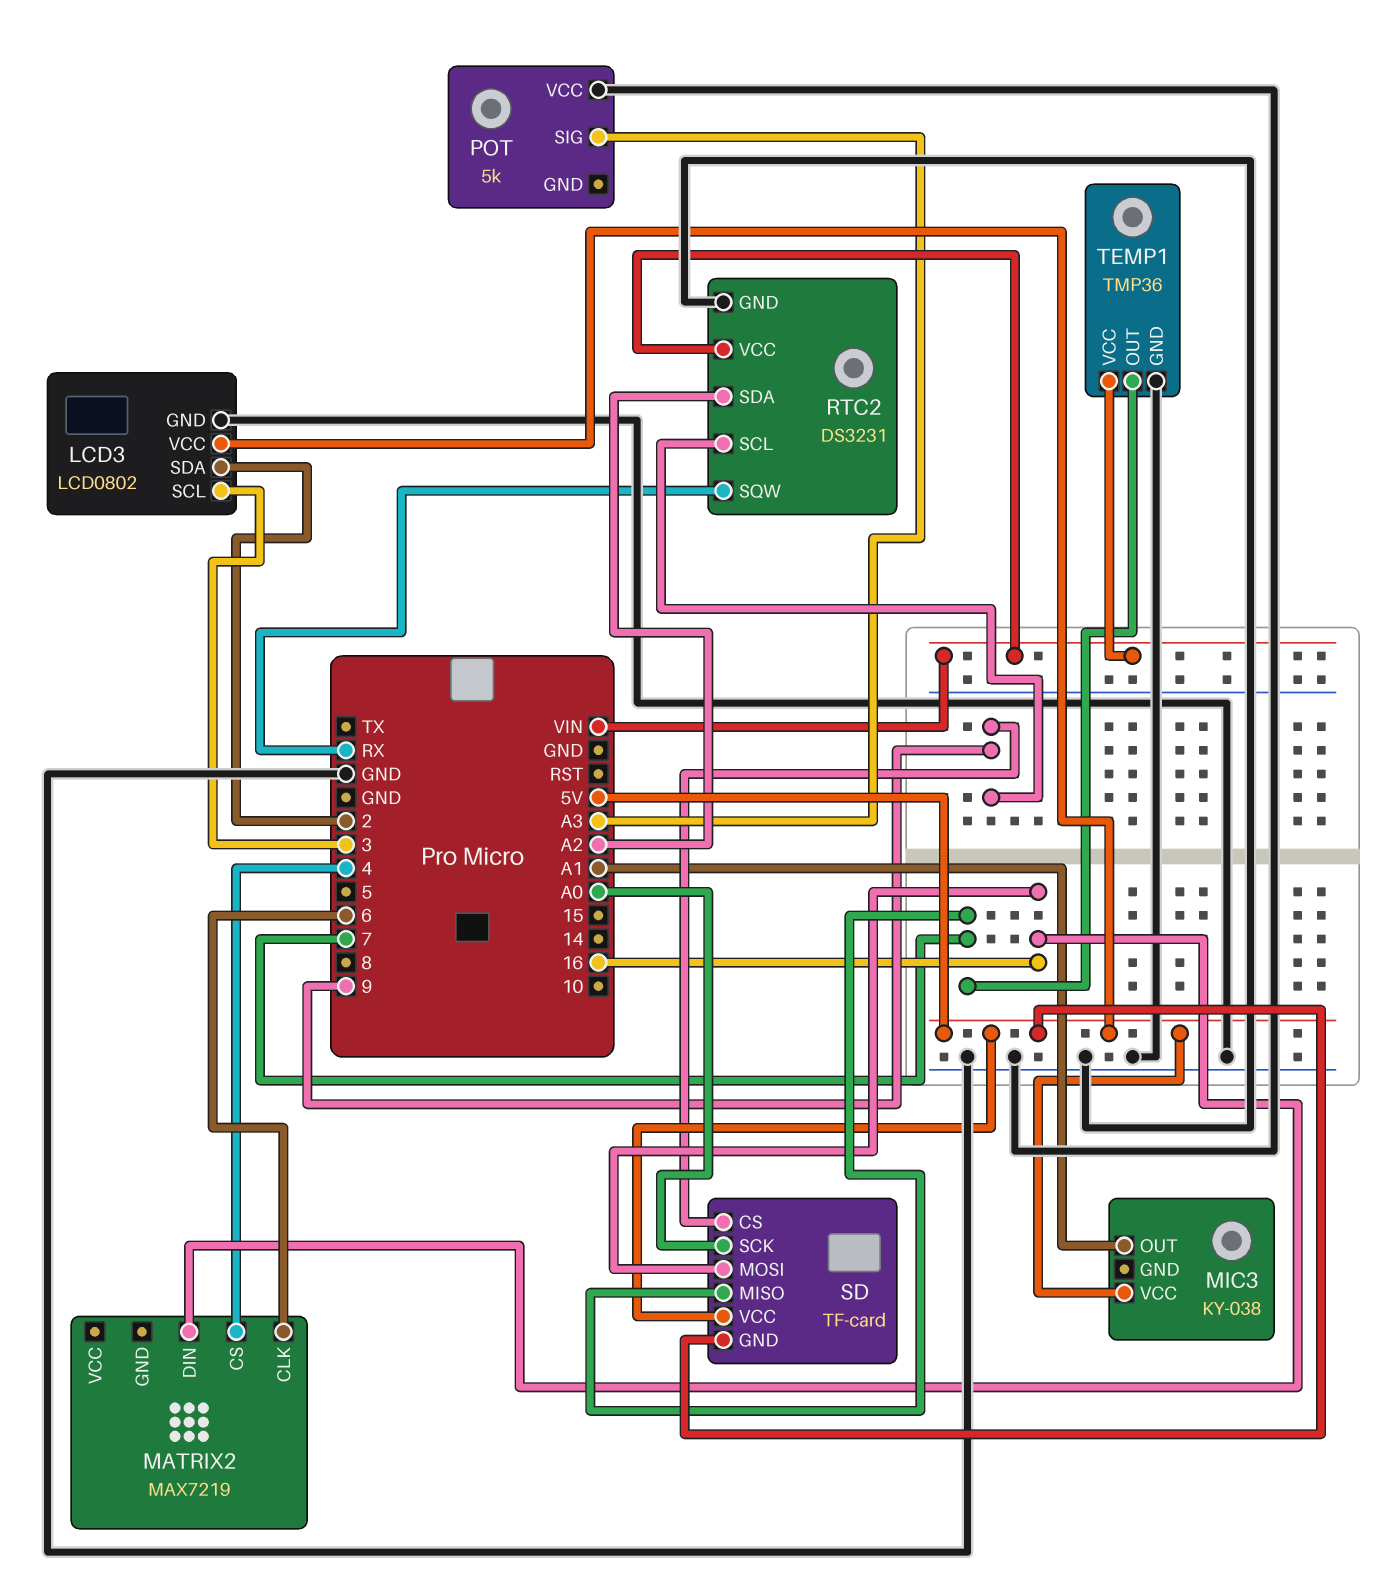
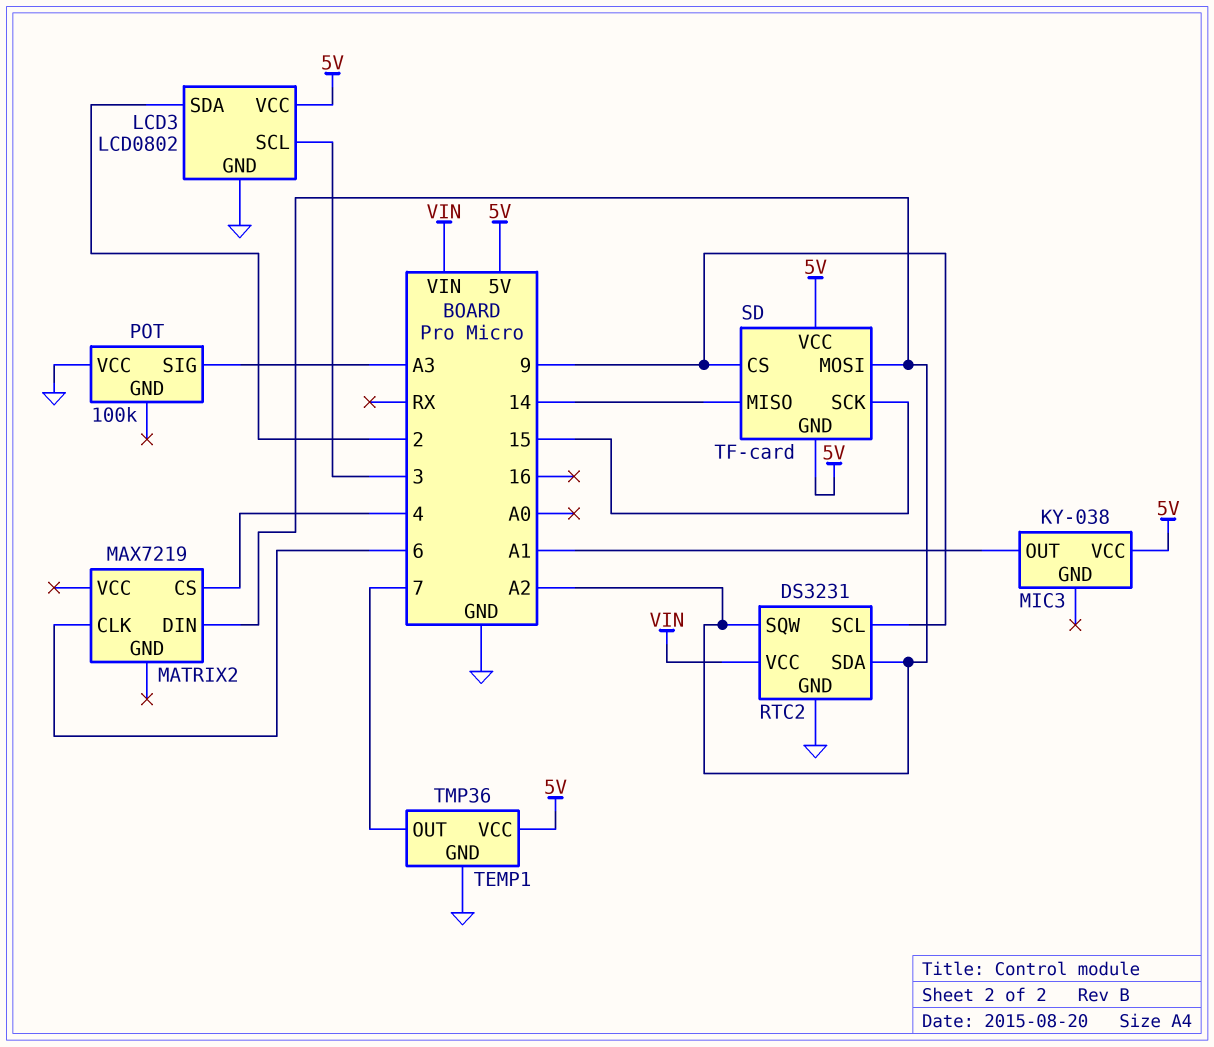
MATRIX2 pin DIN: 16 -> A2
POT: 5k -> 100k
RTC2 pin SQW: RX -> A2
SD pin MISO: 7 -> 14
SD pin MOSI: 16 -> A2
SD pin SCK: A0 -> 15
TEMP1 pin VCC: VIN -> 5V

